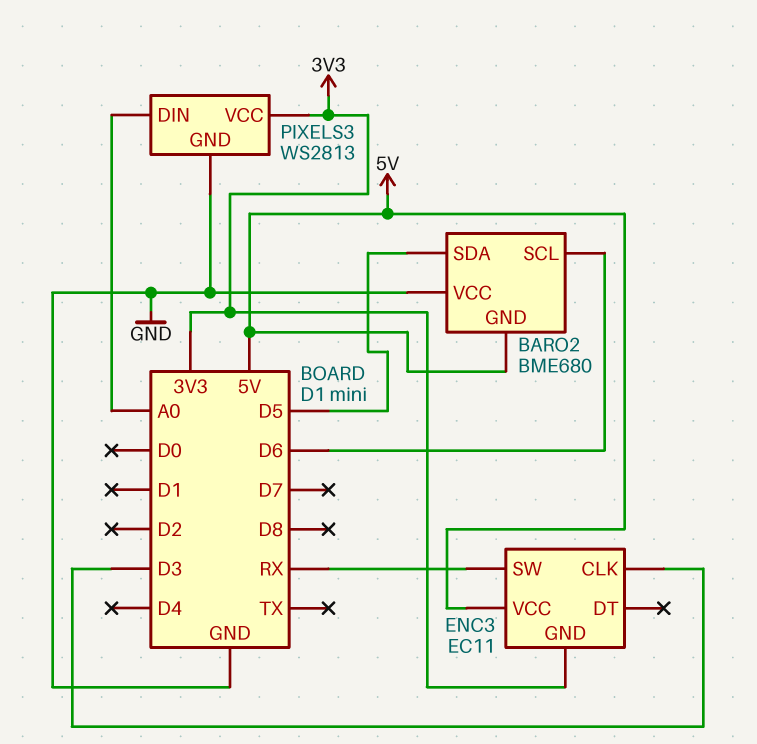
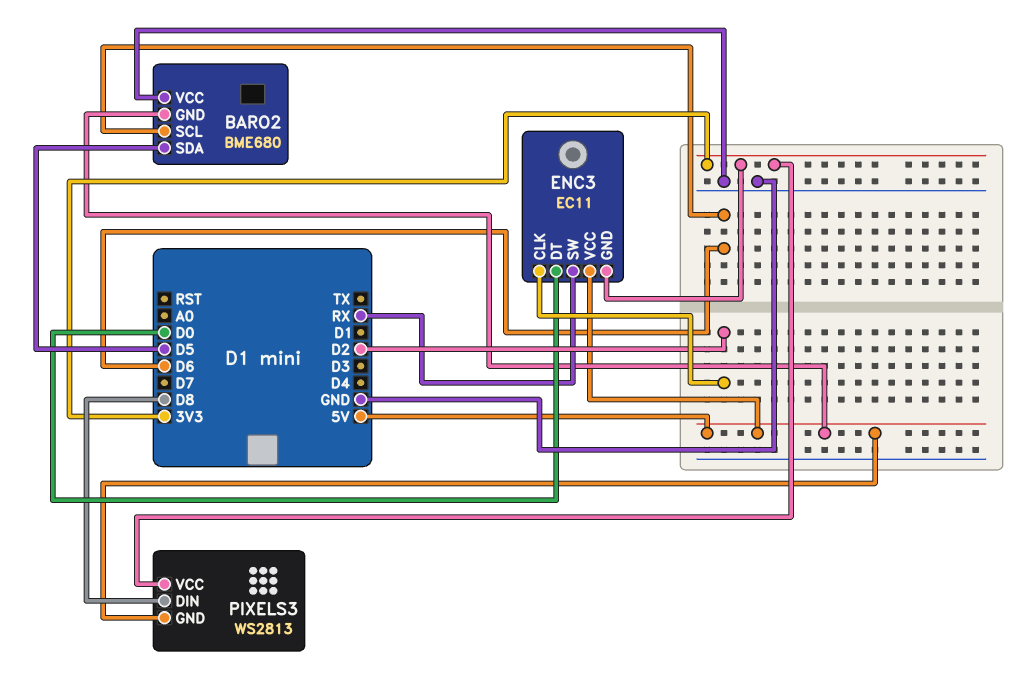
ENC3 pin CLK: D3 -> D2
ENC3 pin DT: none -> D0
PIXELS3 pin DIN: A0 -> D8
PIXELS3 pin GND: GND -> 5V

